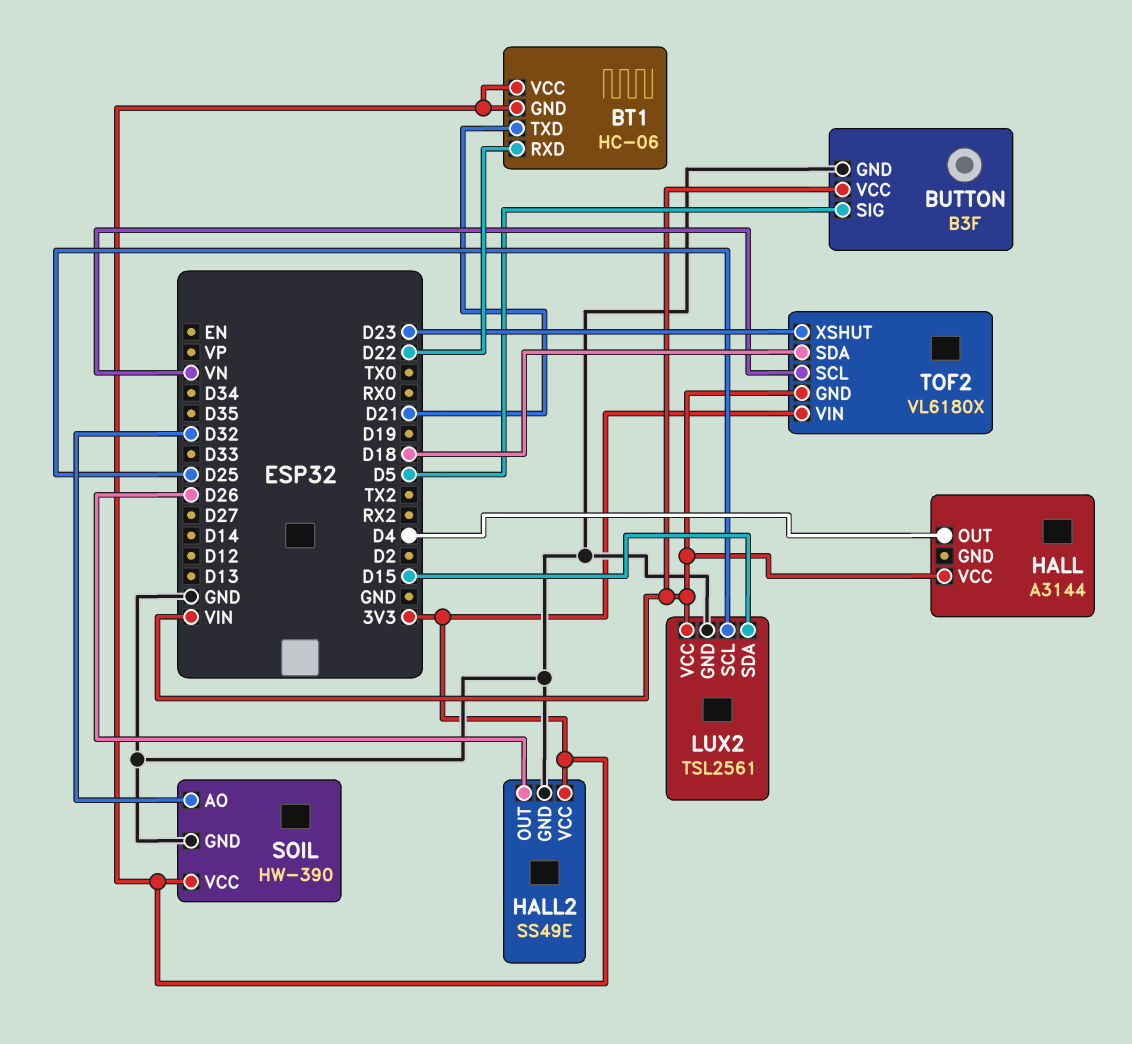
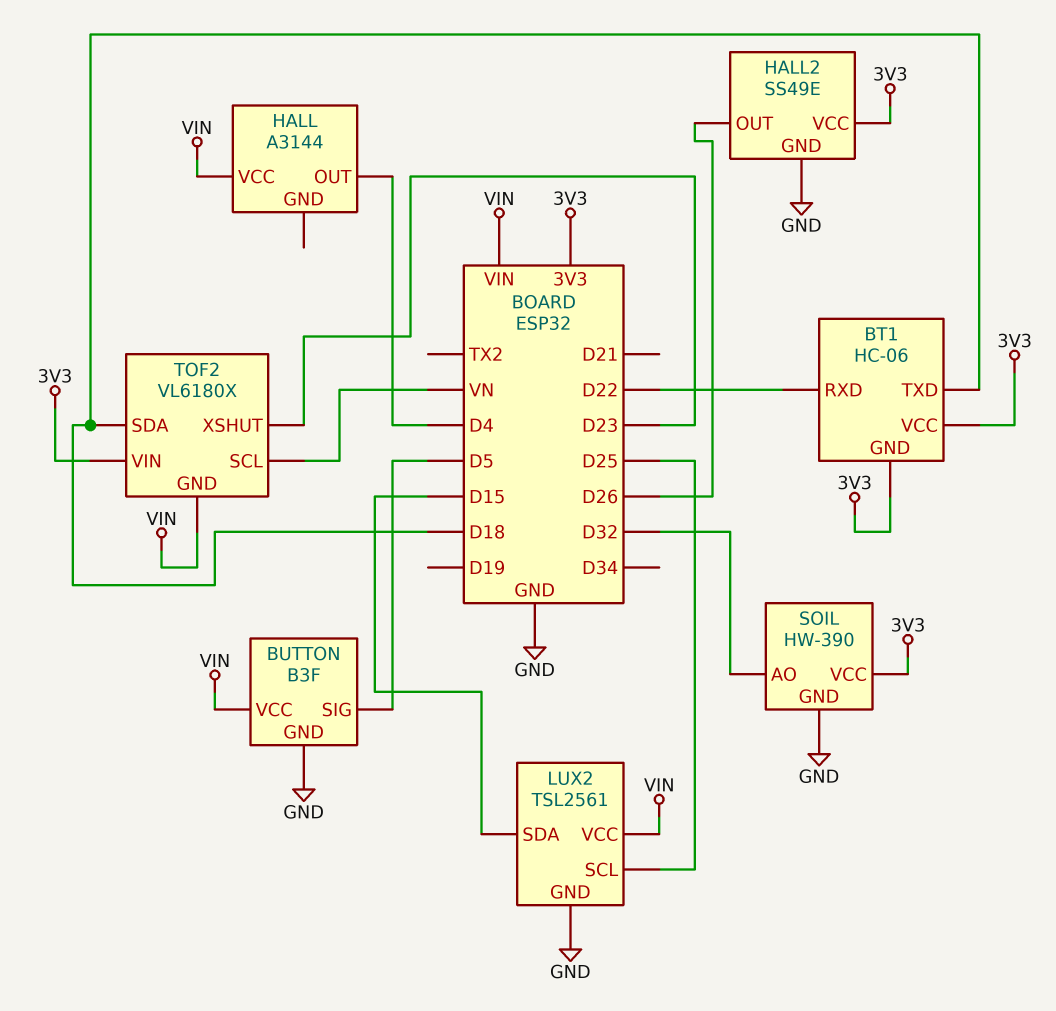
BT1 pin TXD: D21 -> D18

